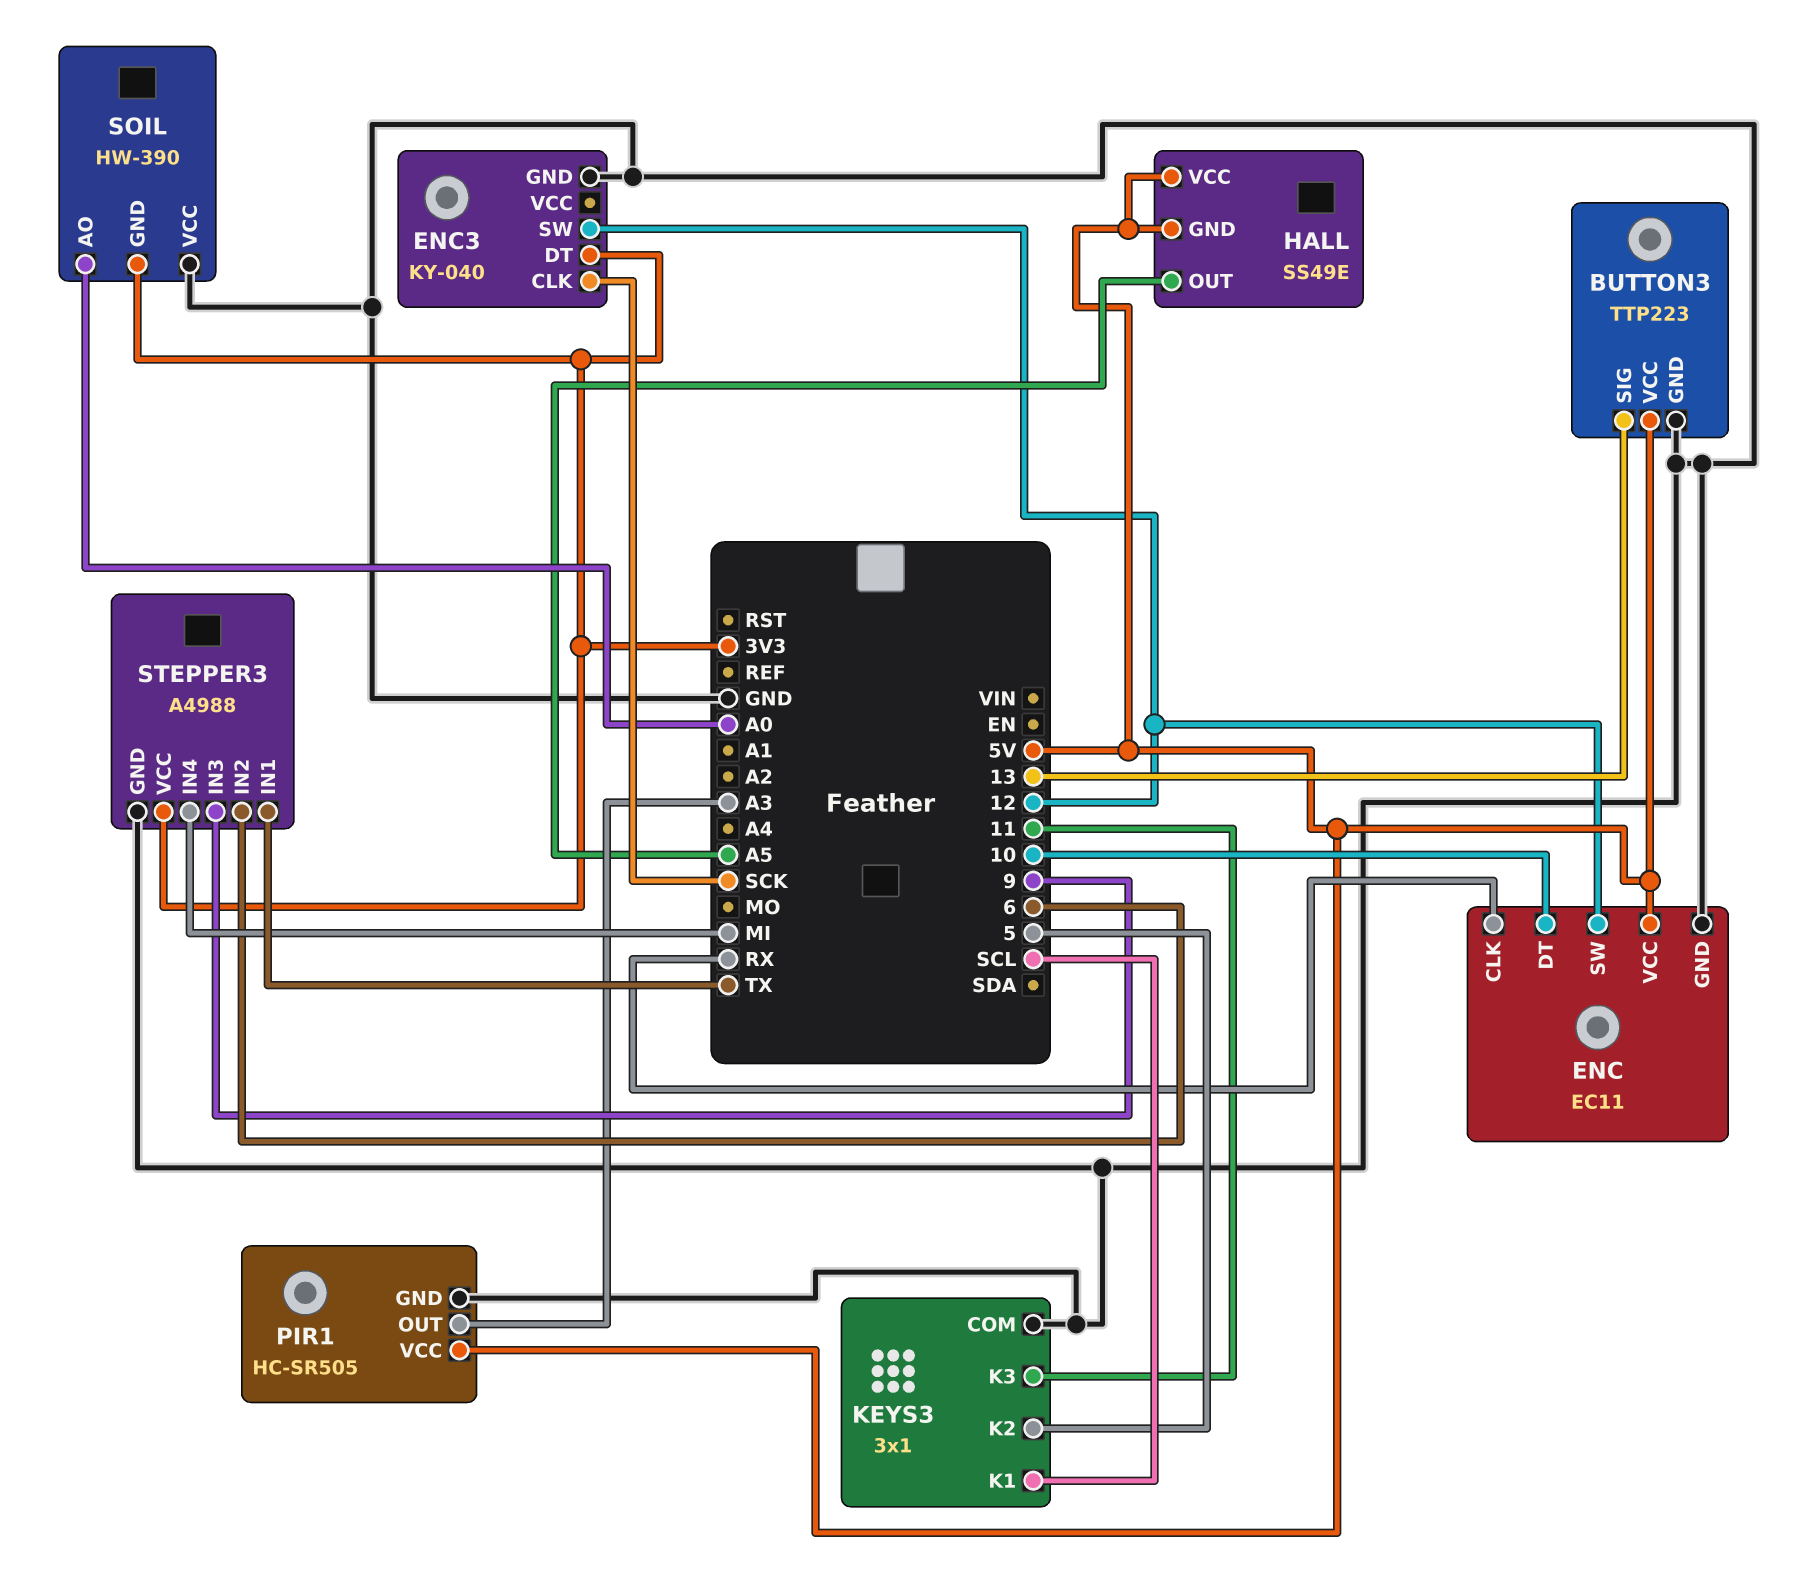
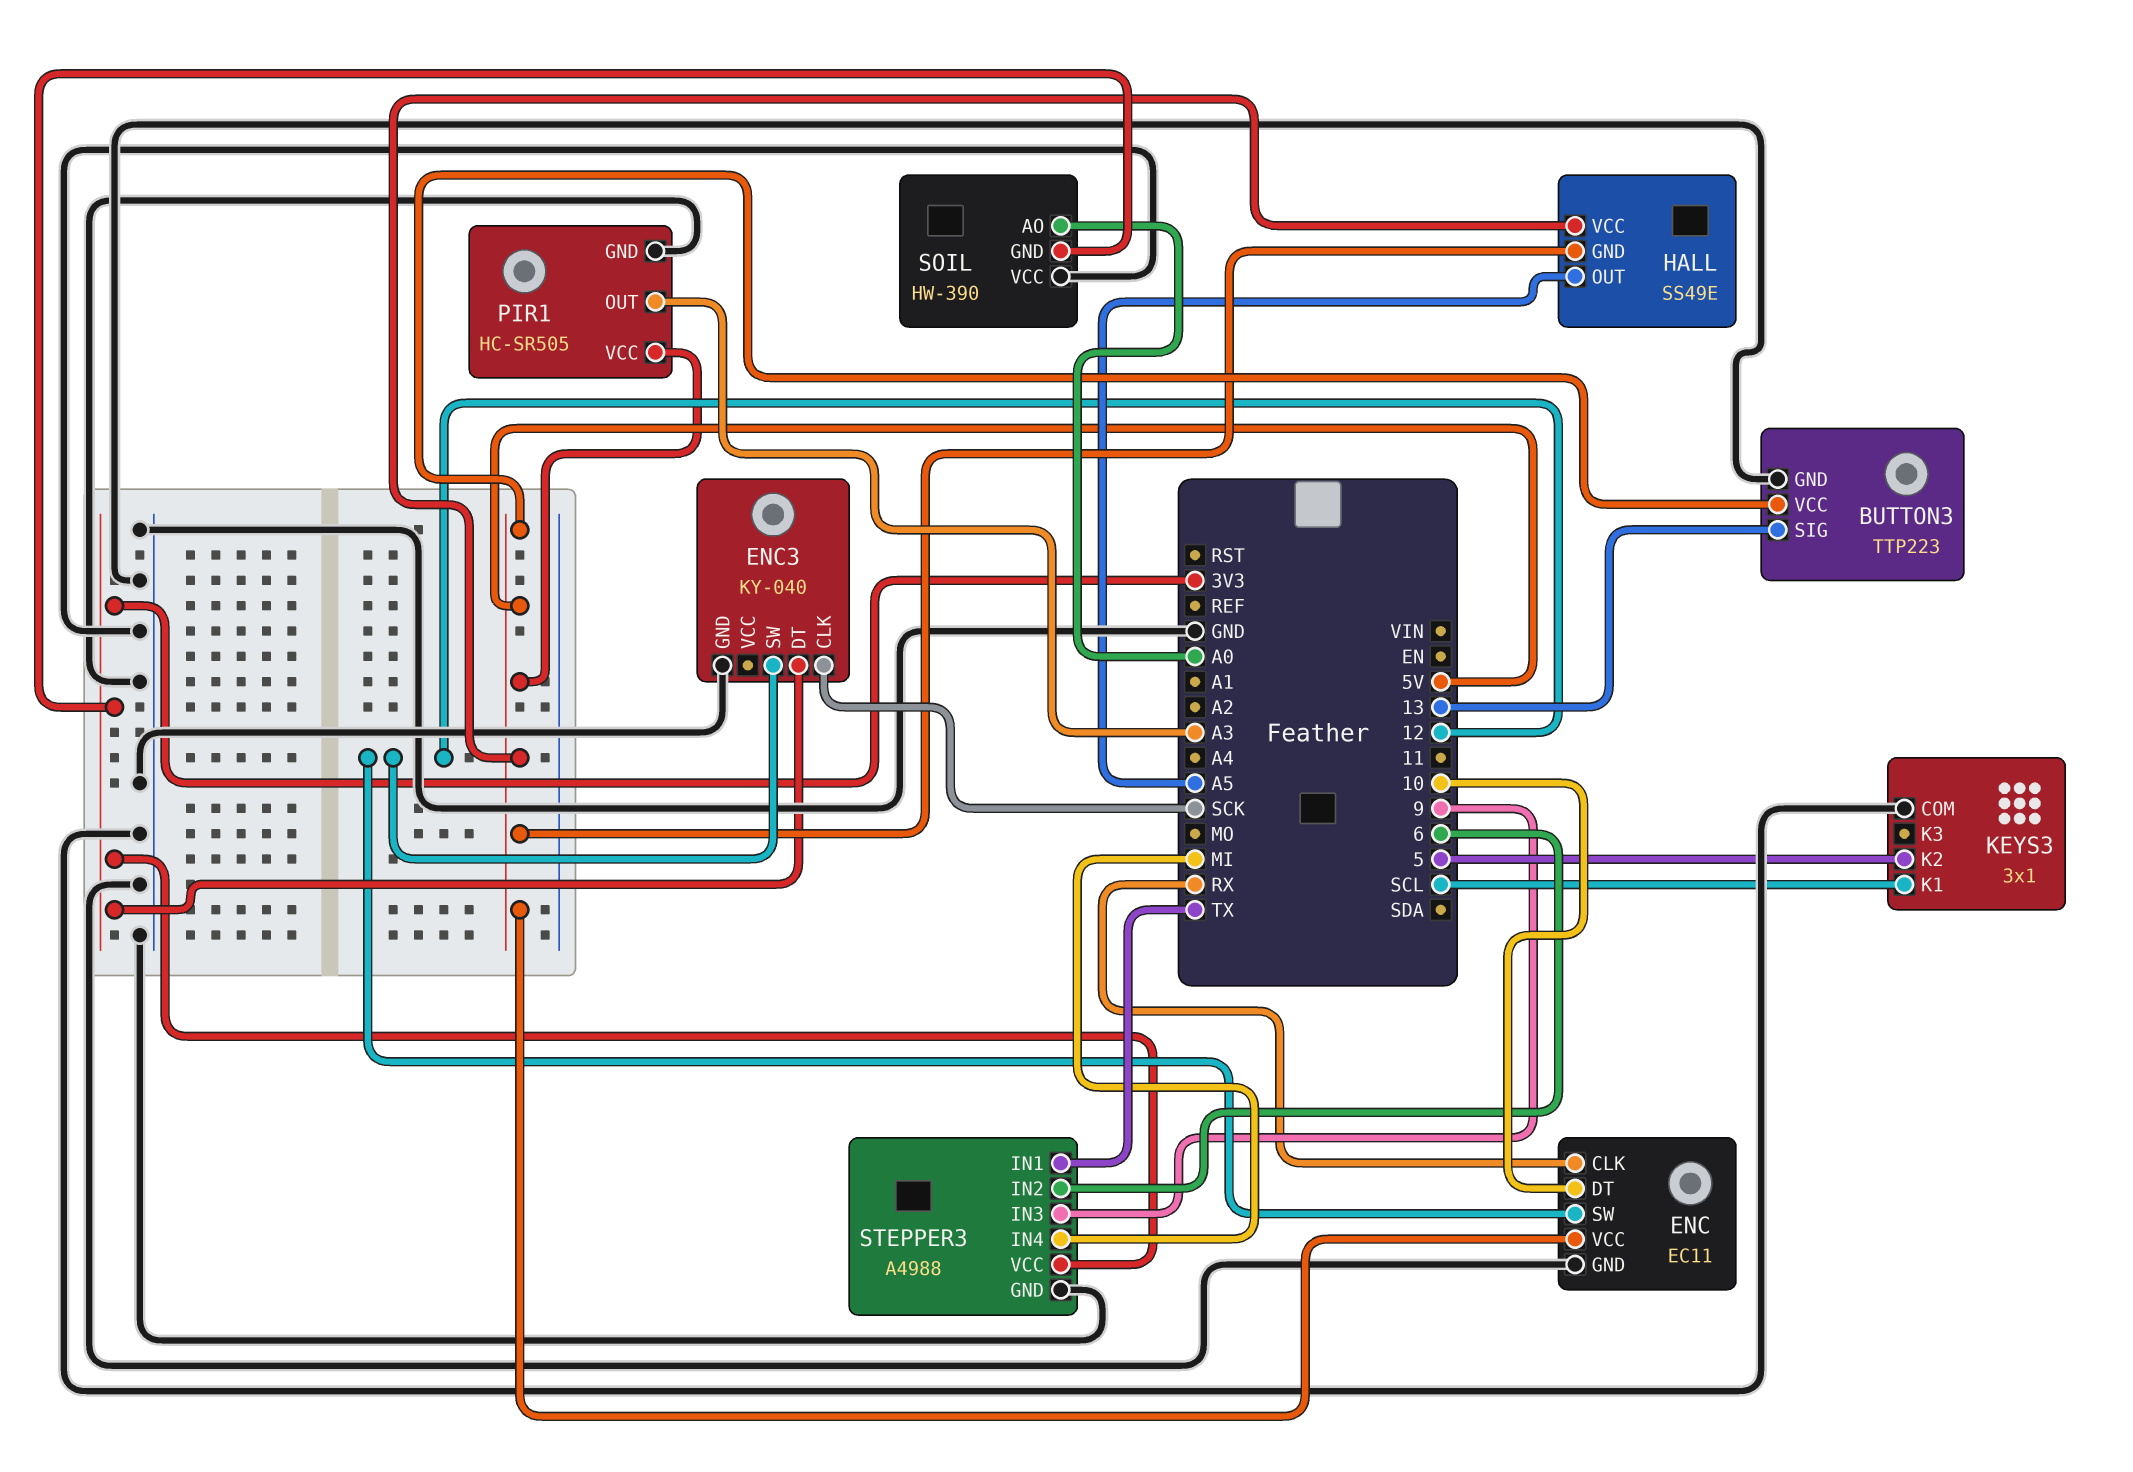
KEYS3 pin K3: 11 -> none

